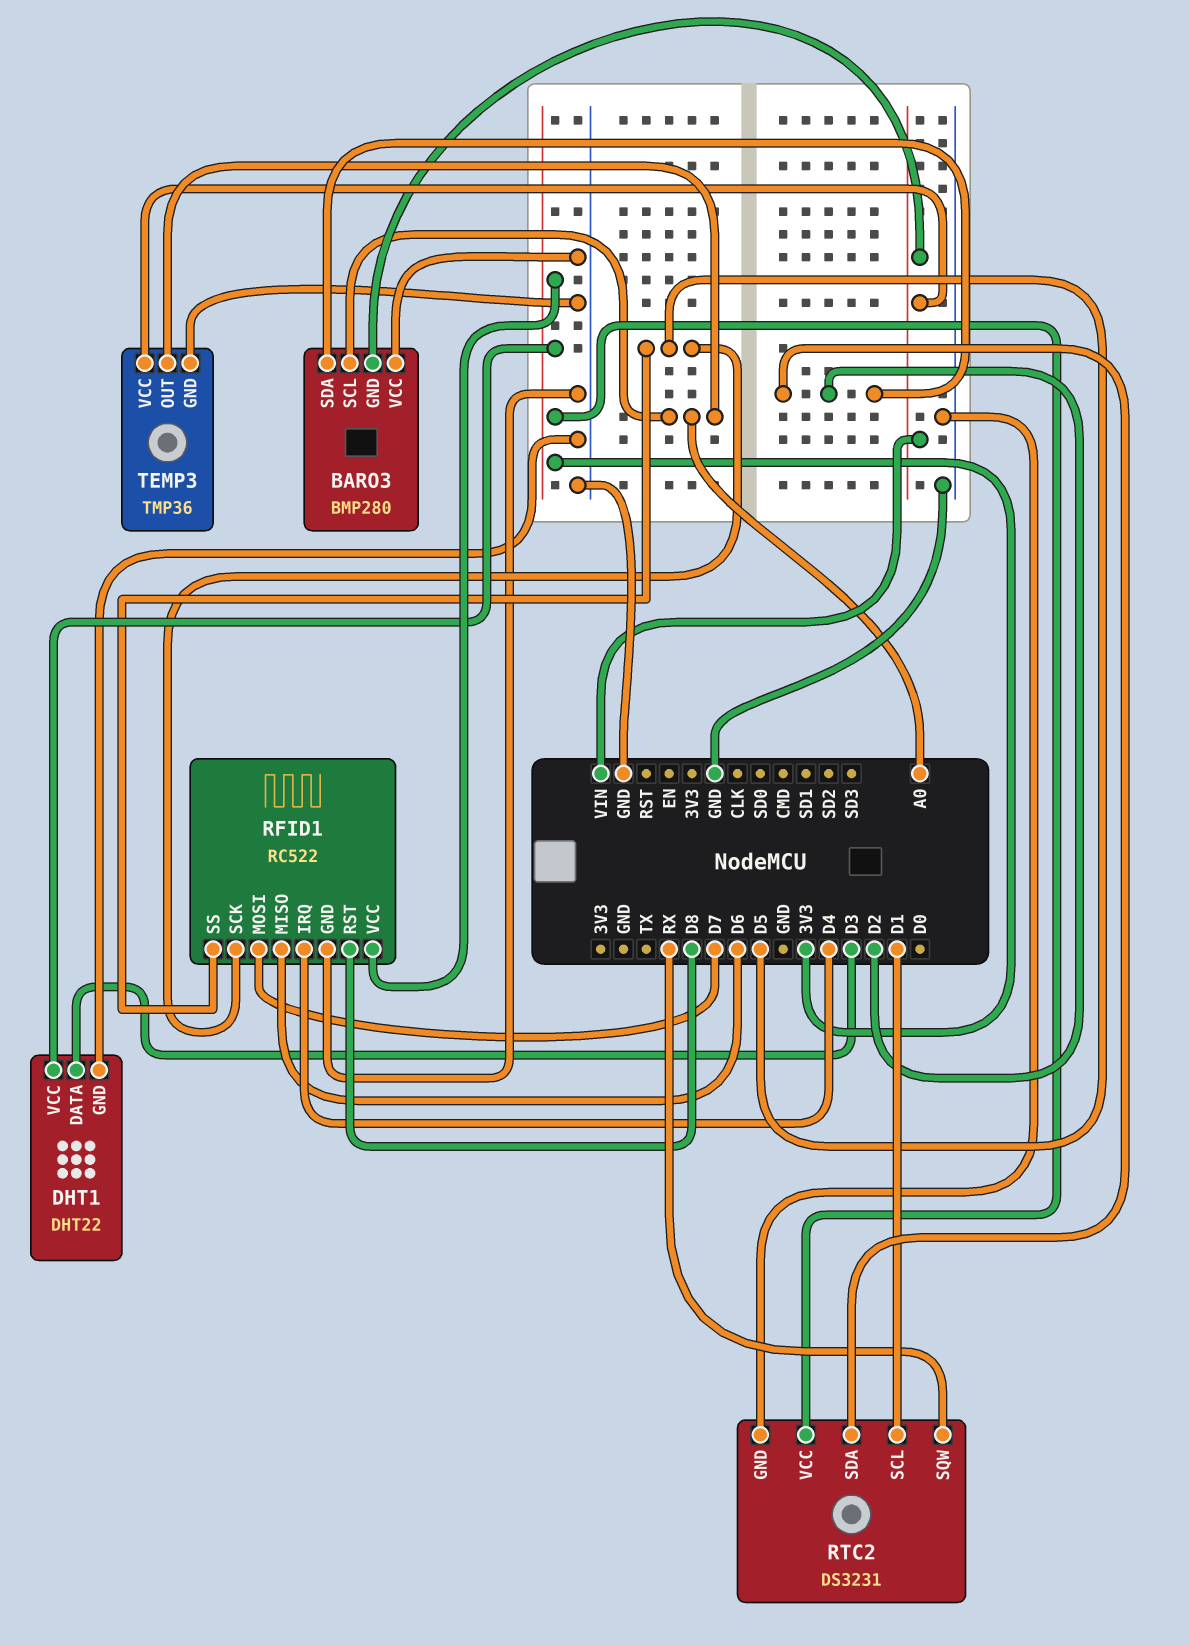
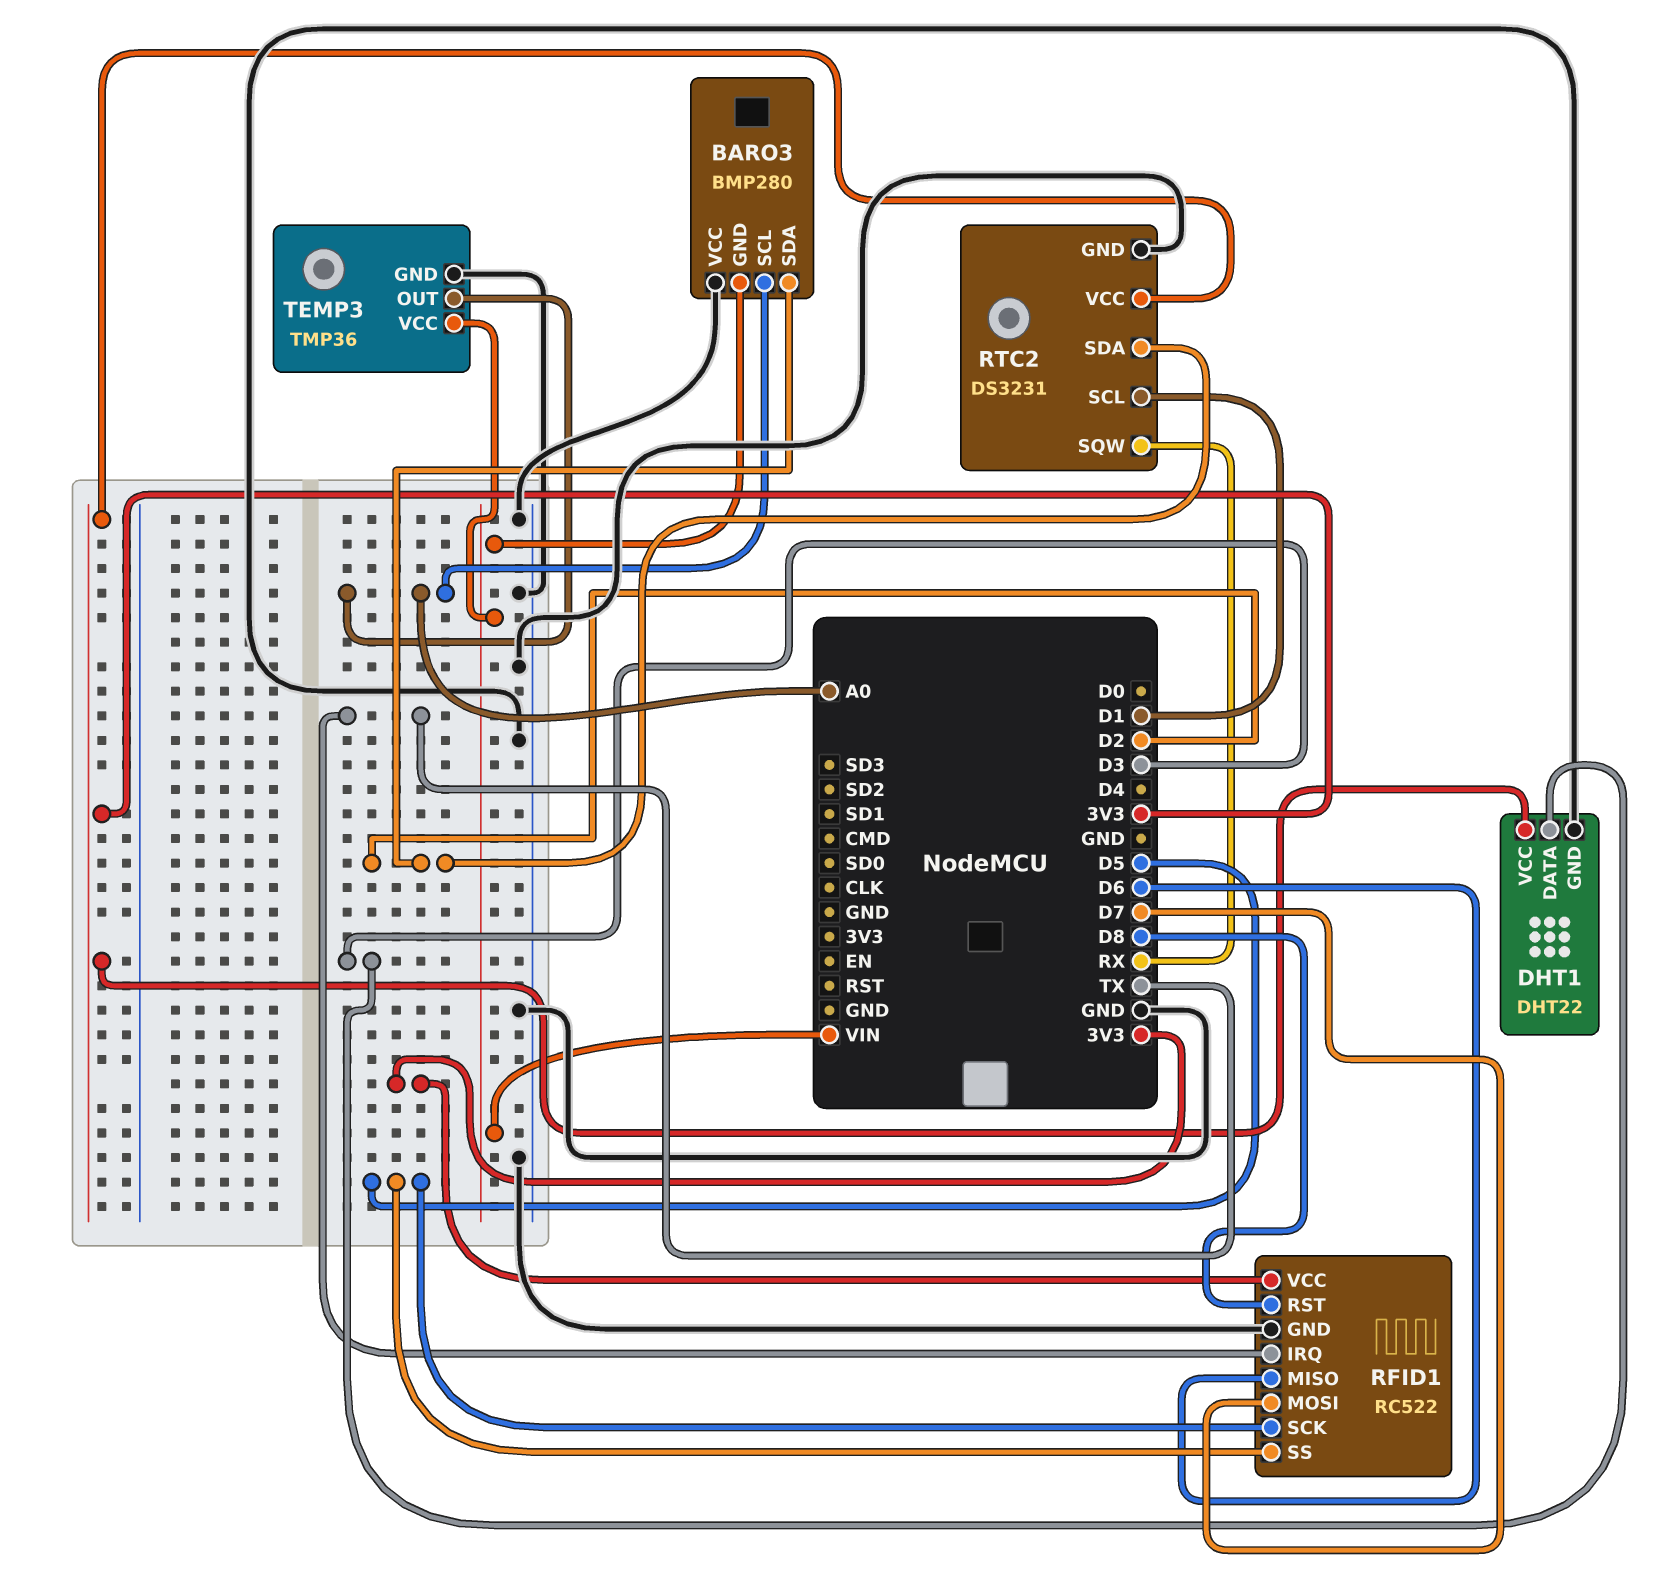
RFID1 pin IRQ: D4 -> TX

